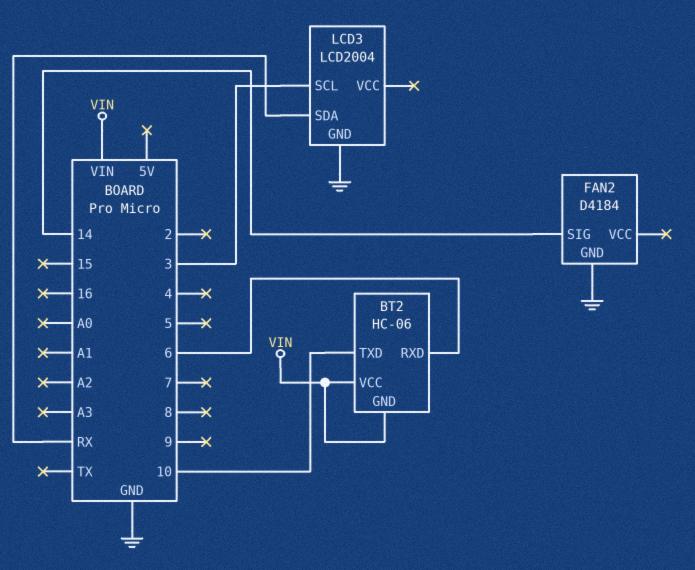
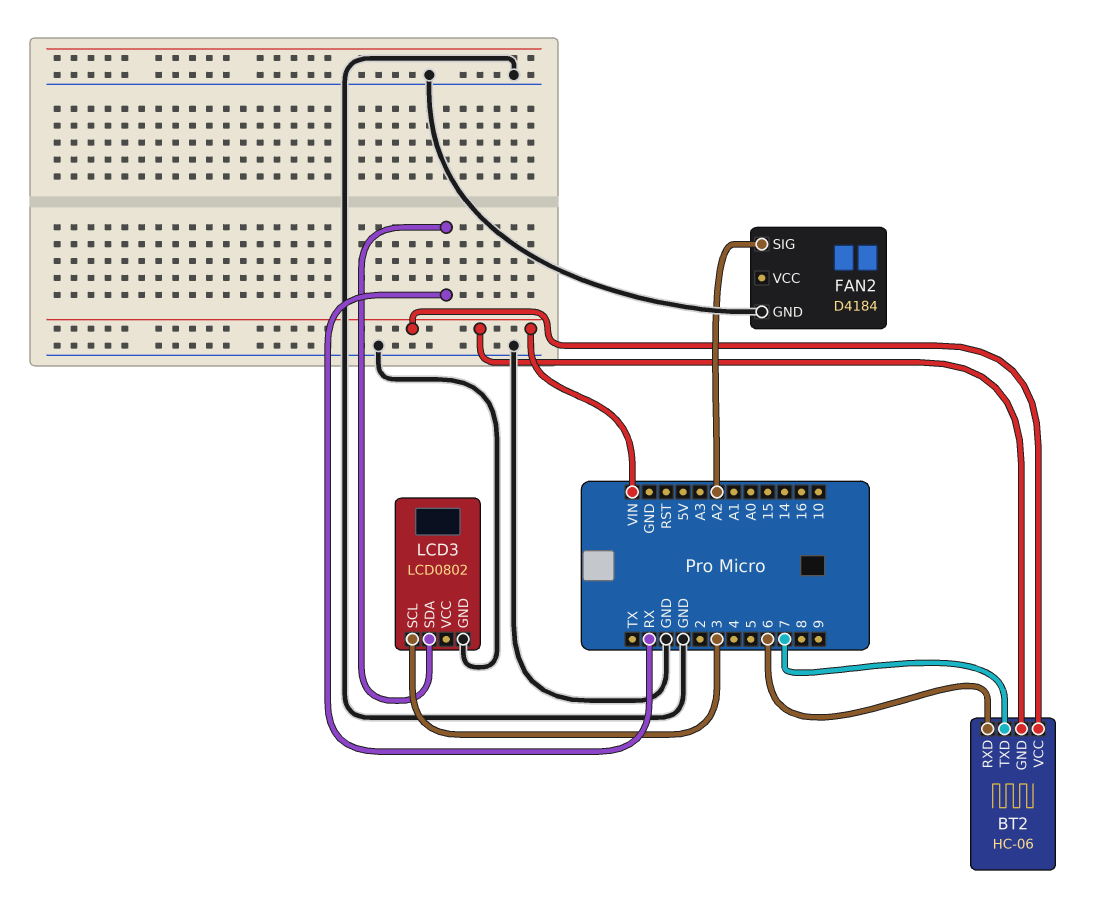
BT2 pin TXD: 10 -> 7
FAN2 pin SIG: 14 -> A2
LCD3: LCD2004 -> LCD0802

